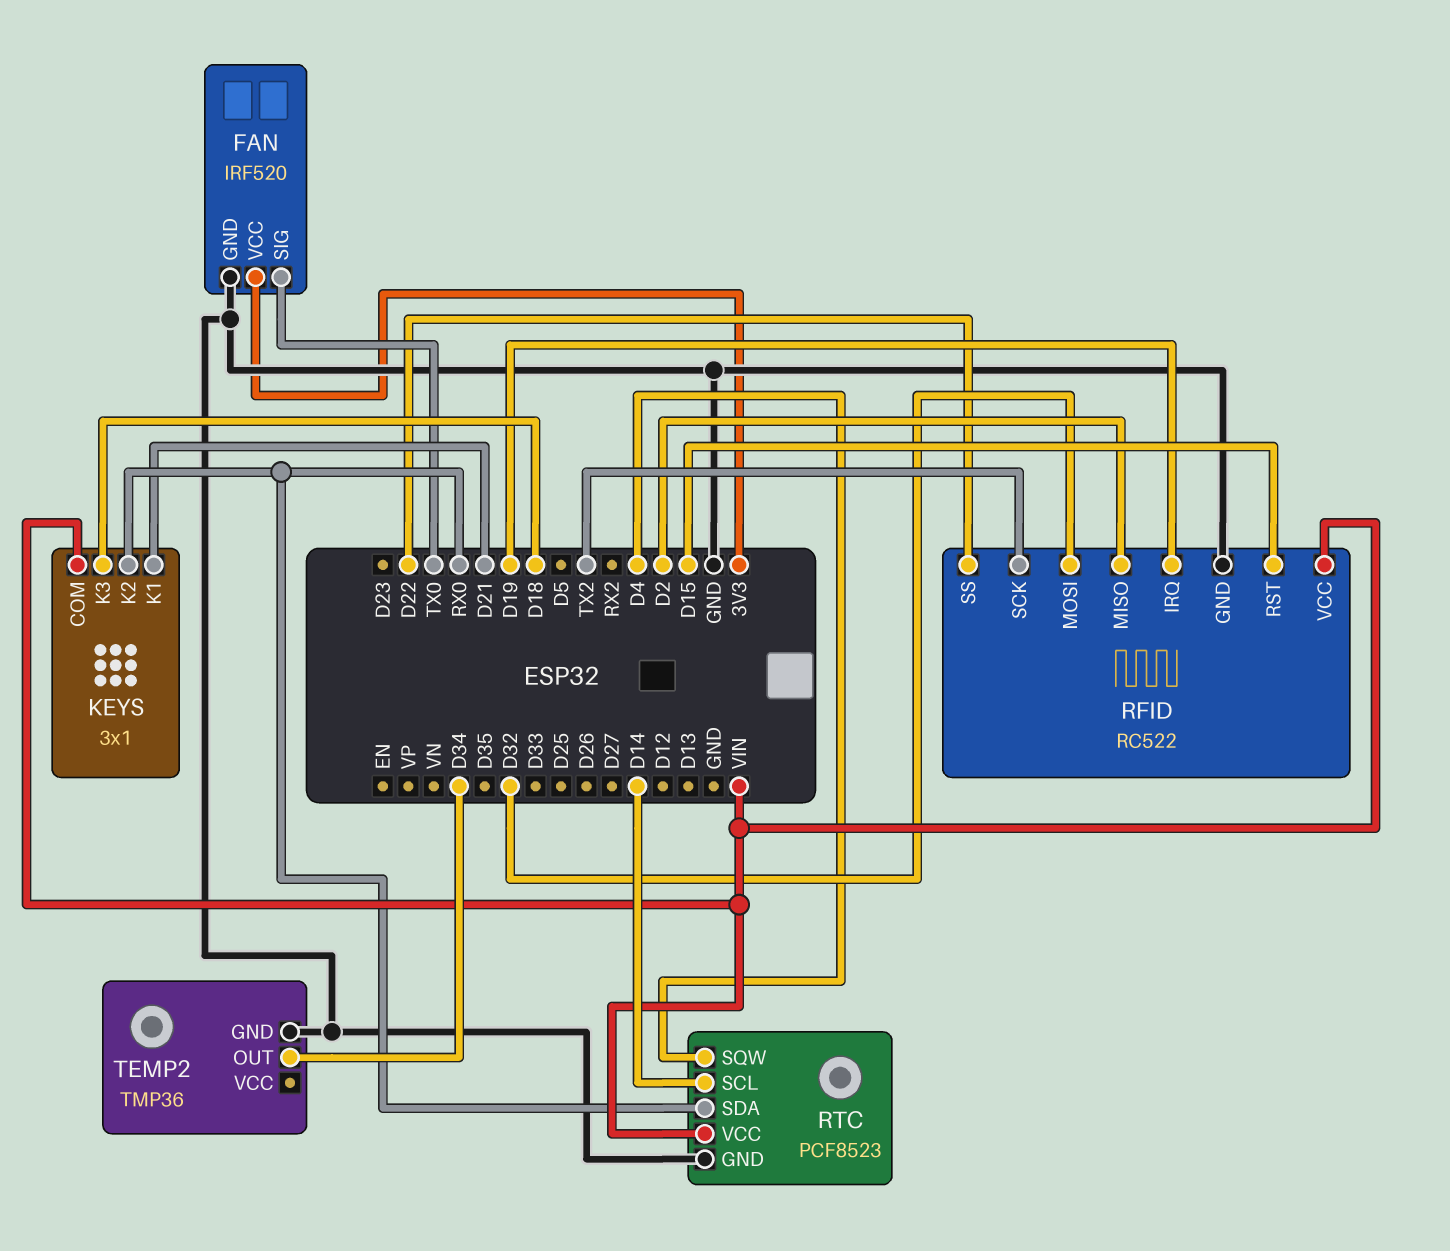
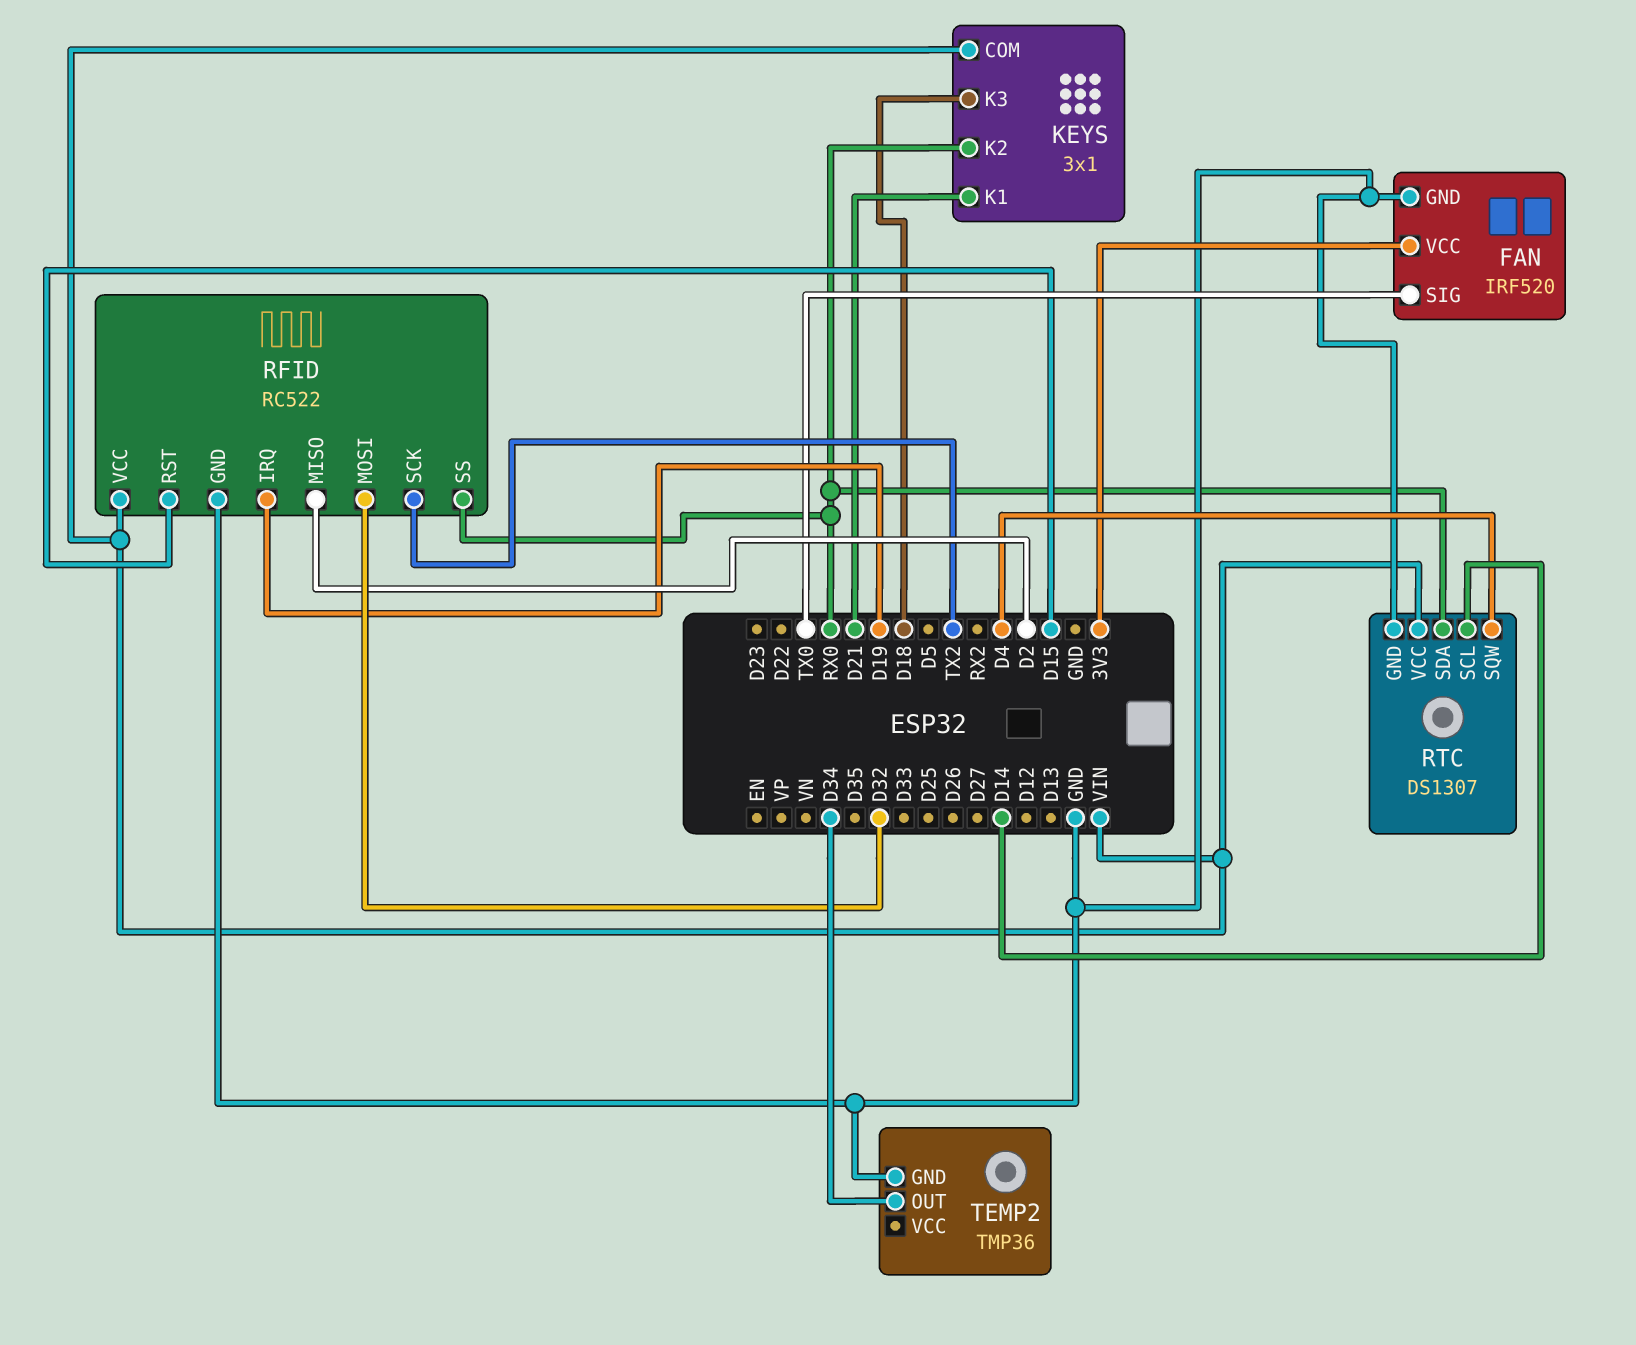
RFID pin SS: D22 -> RX0
RTC: PCF8523 -> DS1307

